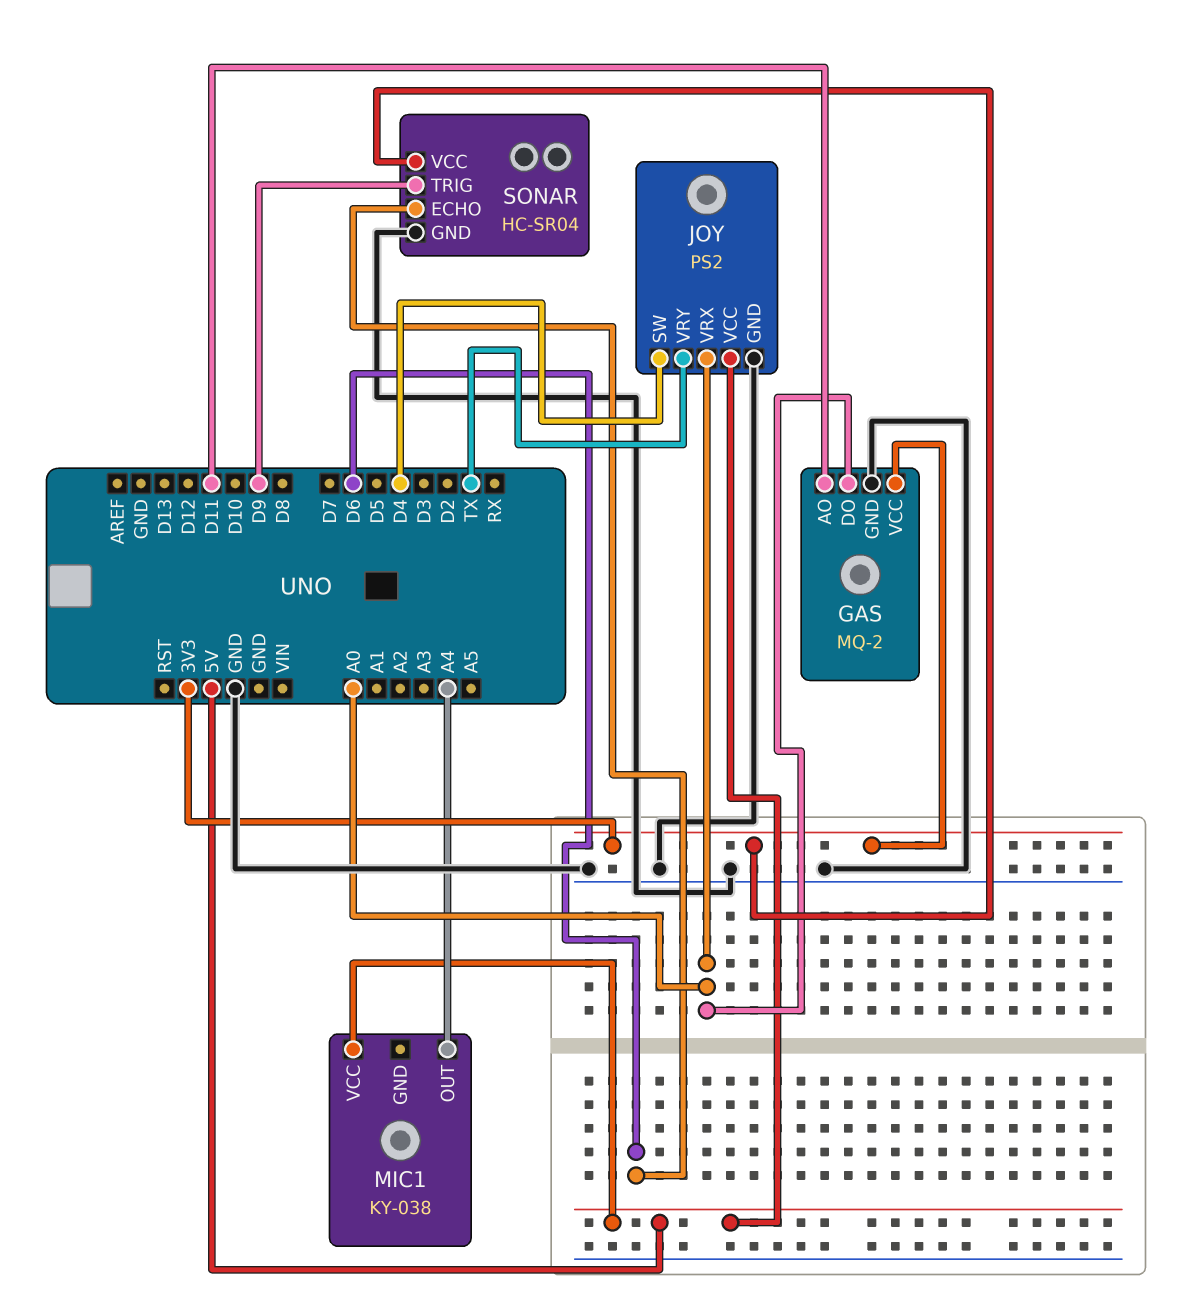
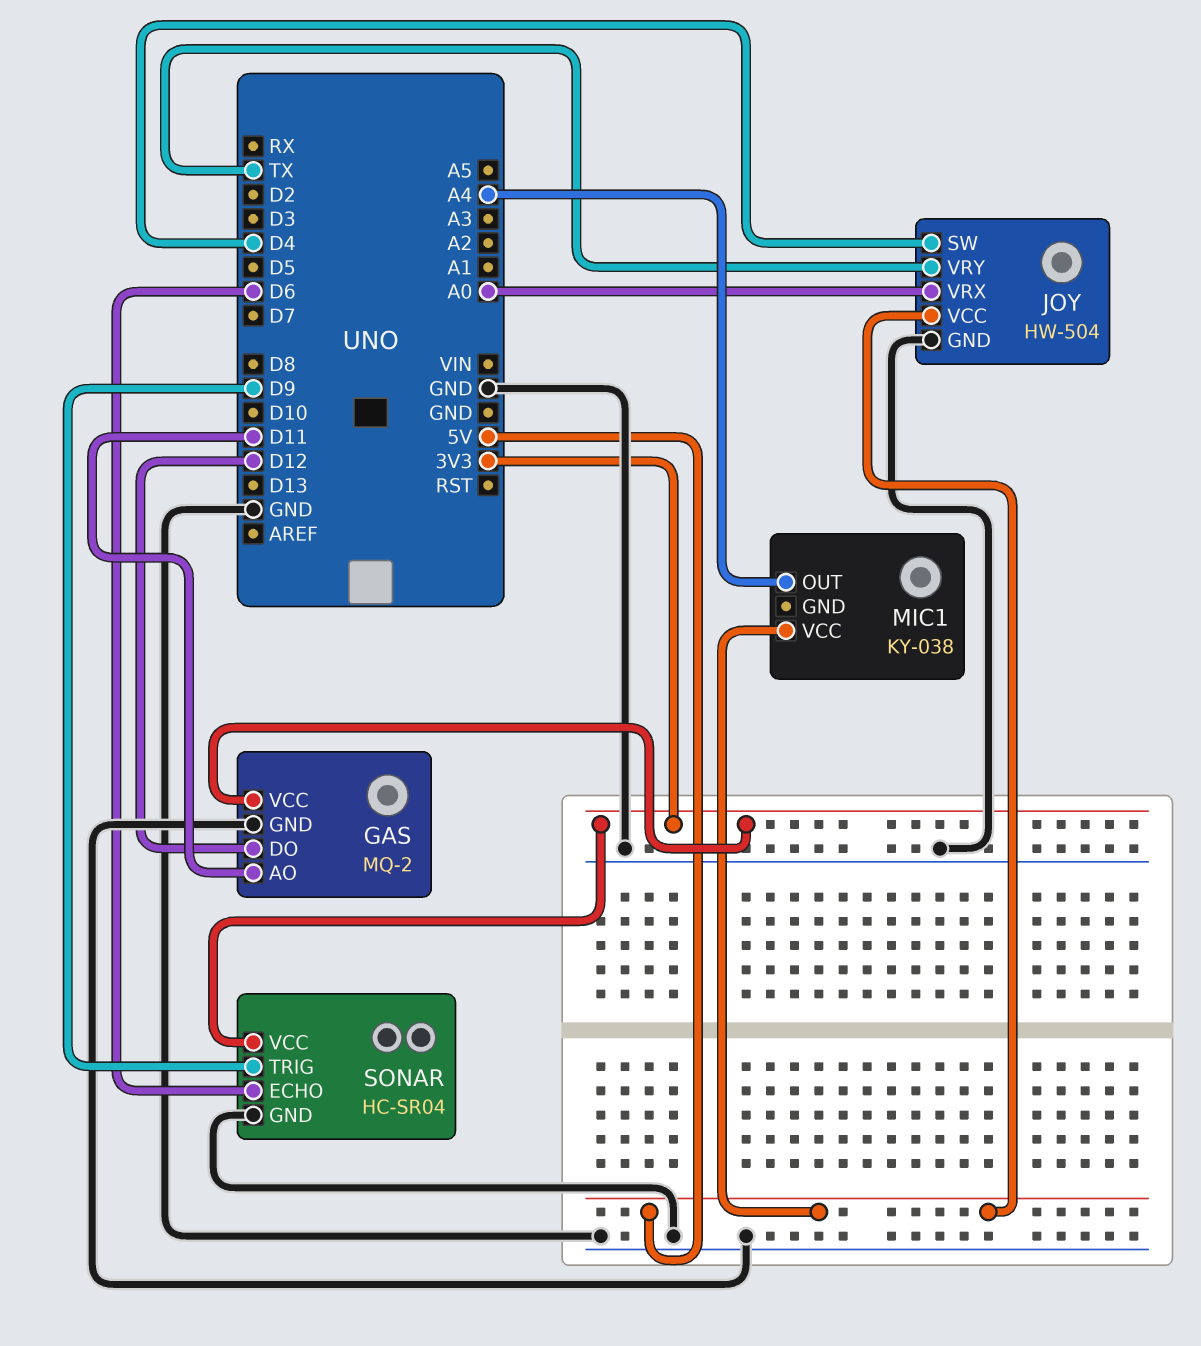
GAS pin DO: A0 -> D12
JOY: PS2 -> HW-504

